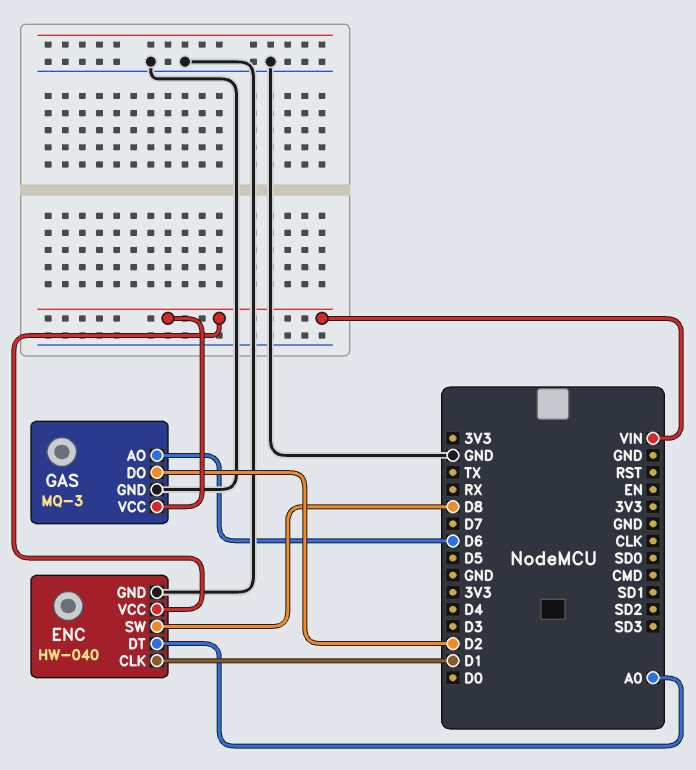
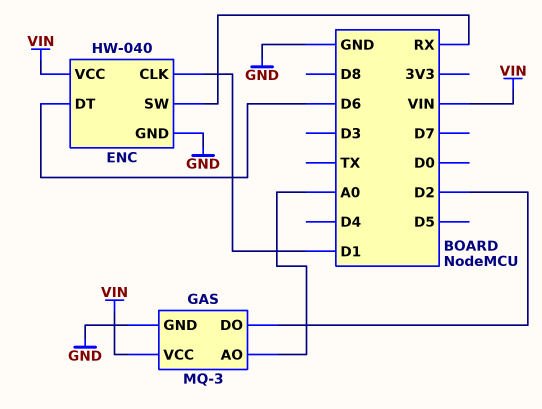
ENC pin DT: A0 -> D6
ENC pin SW: D8 -> RX
GAS pin AO: D6 -> A0

